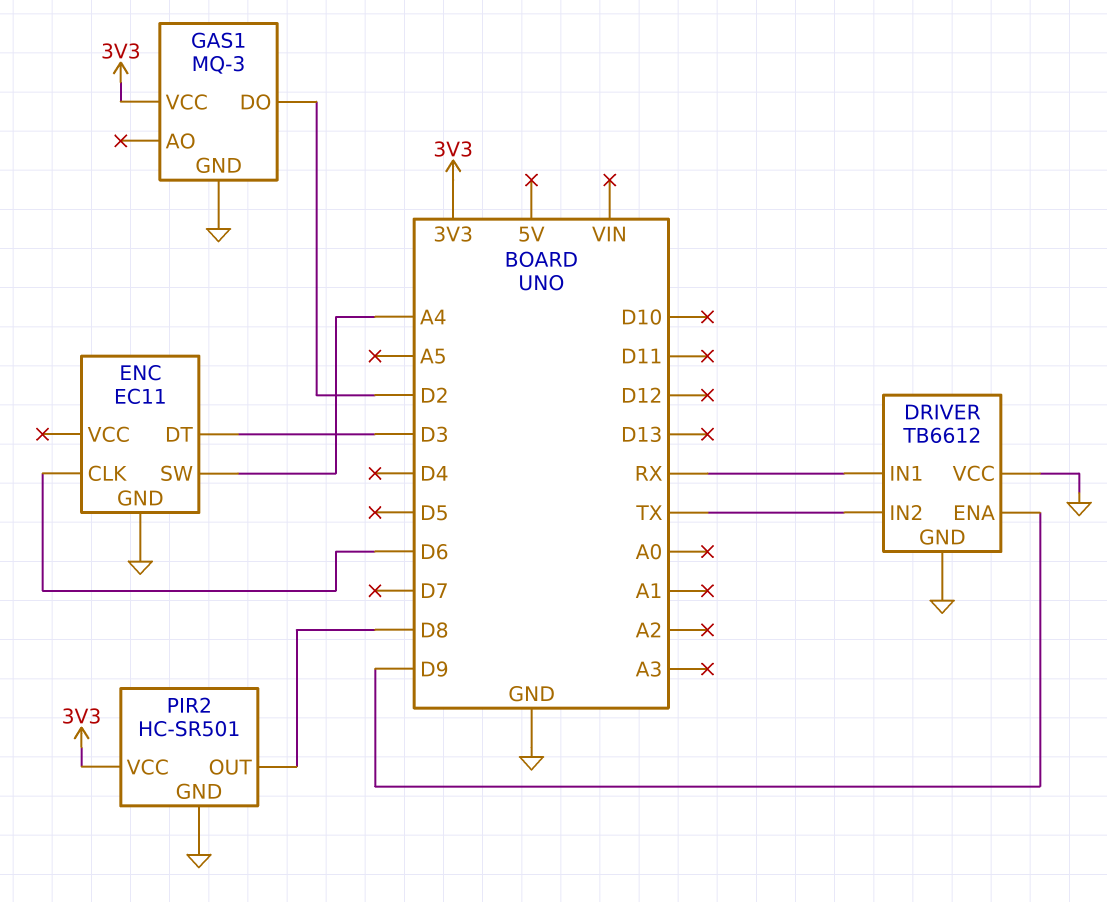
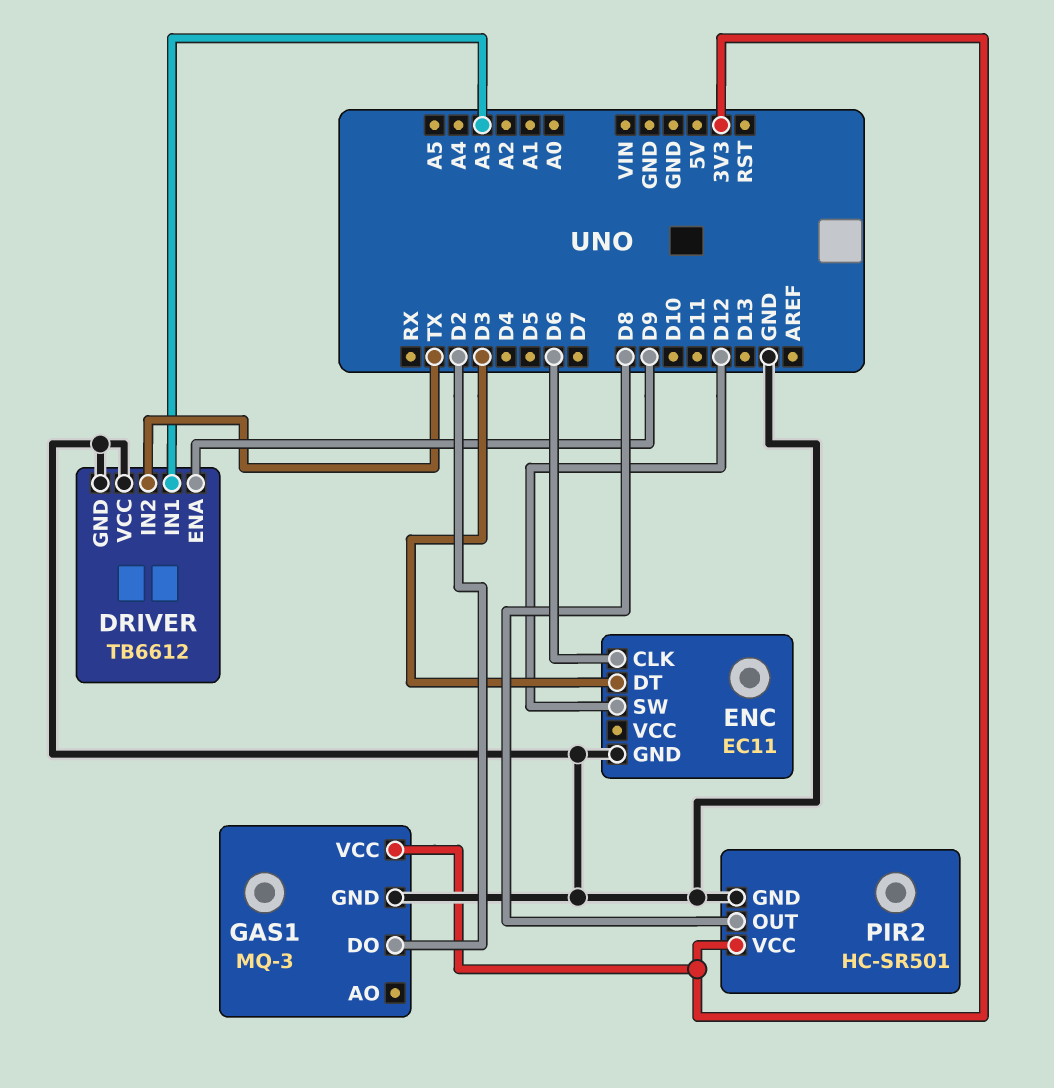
DRIVER pin IN1: RX -> A3
ENC pin SW: A4 -> D12

